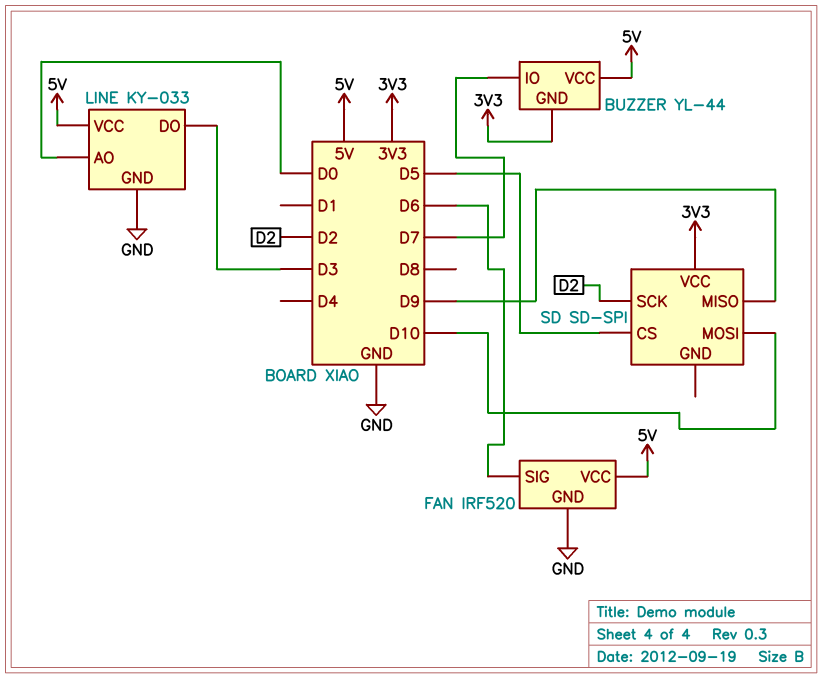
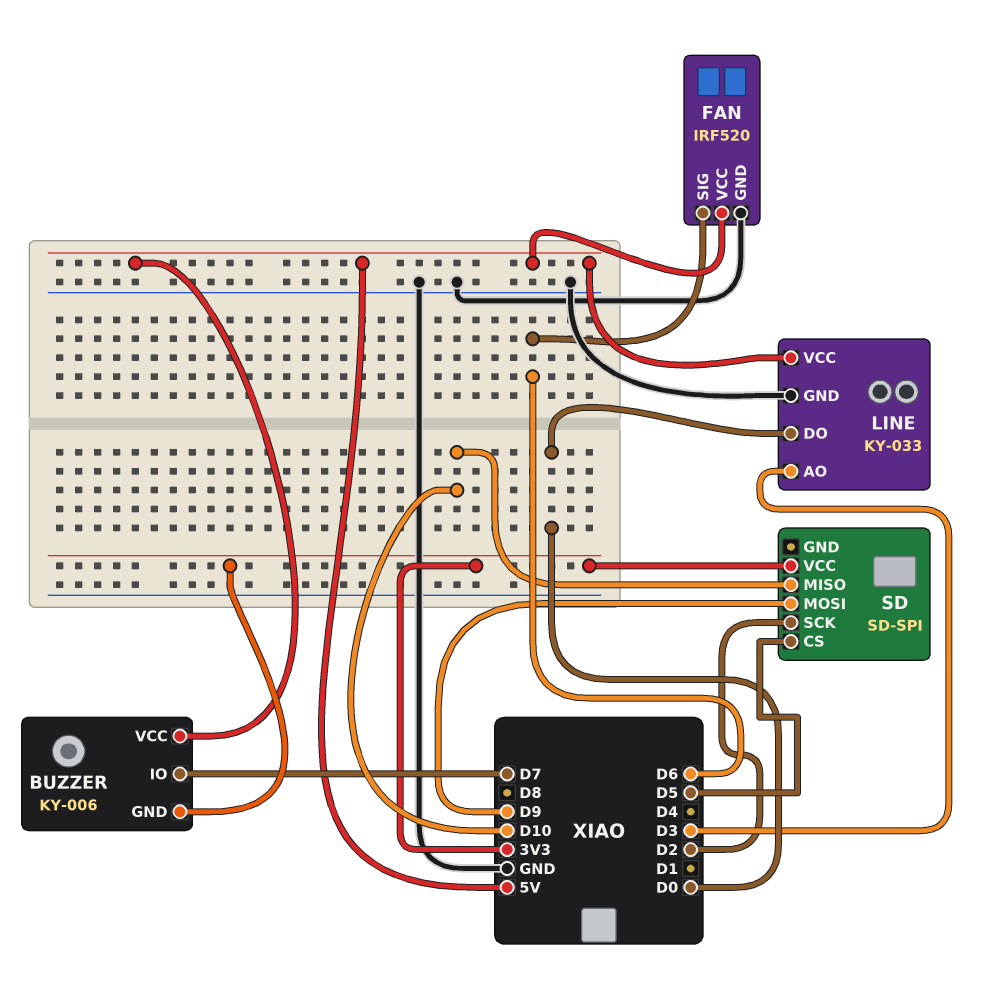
BUZZER: YL-44 -> KY-006
LINE pin AO: D0 -> D3
LINE pin DO: D3 -> D0
SD pin MISO: D9 -> D10
SD pin MOSI: D10 -> D9

